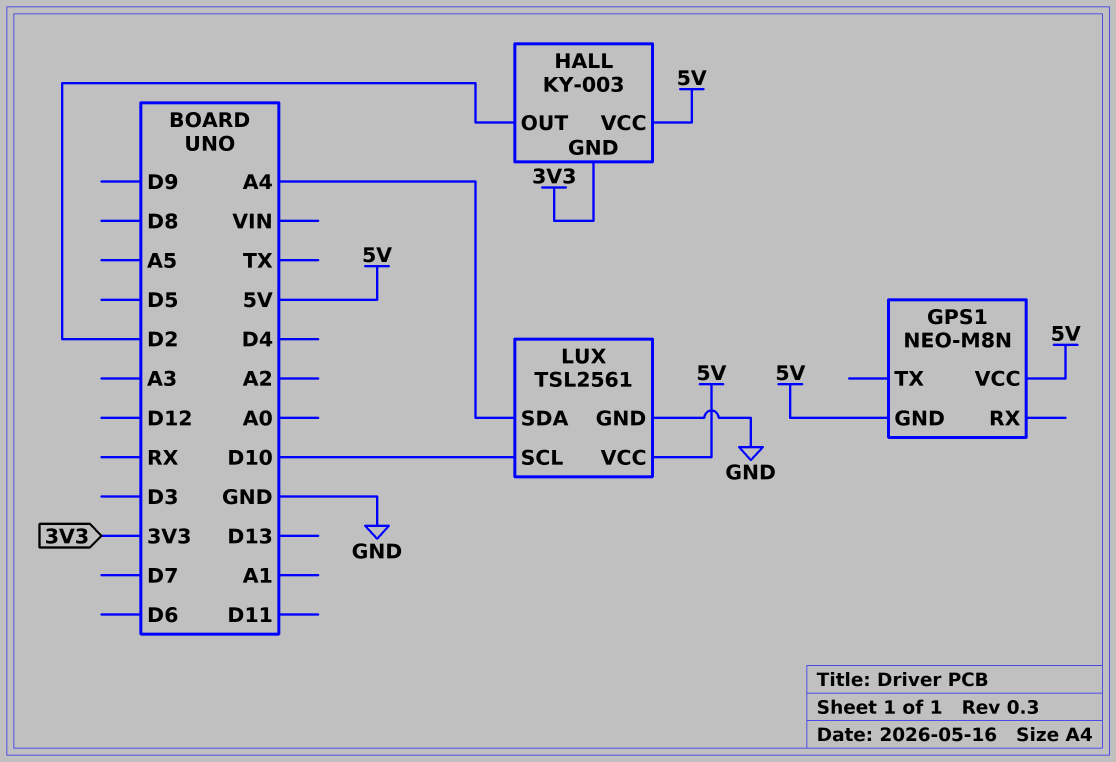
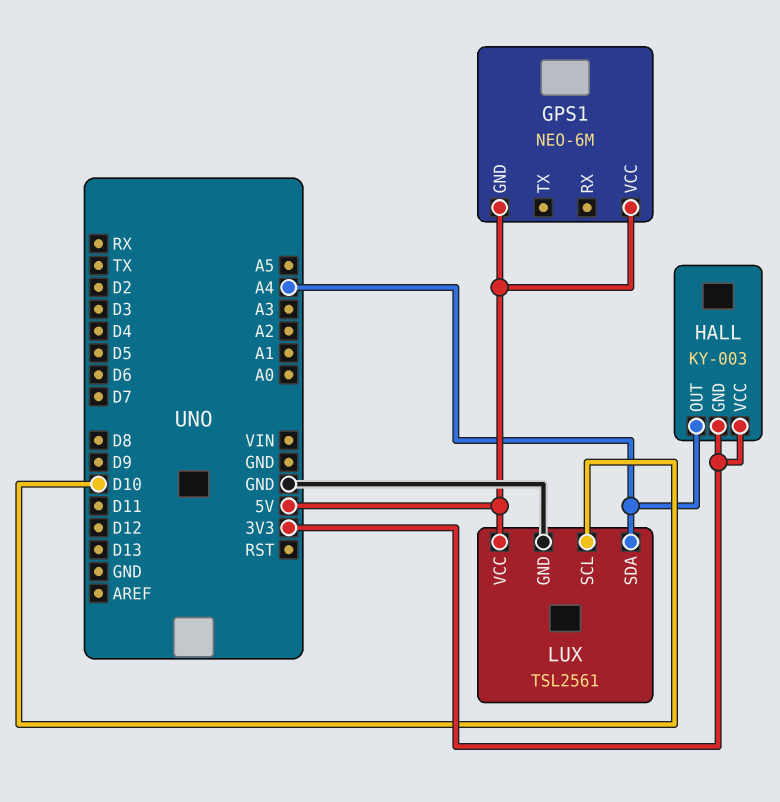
GPS1: NEO-M8N -> NEO-6M
HALL pin OUT: D2 -> A4
HALL pin VCC: 5V -> 3V3

